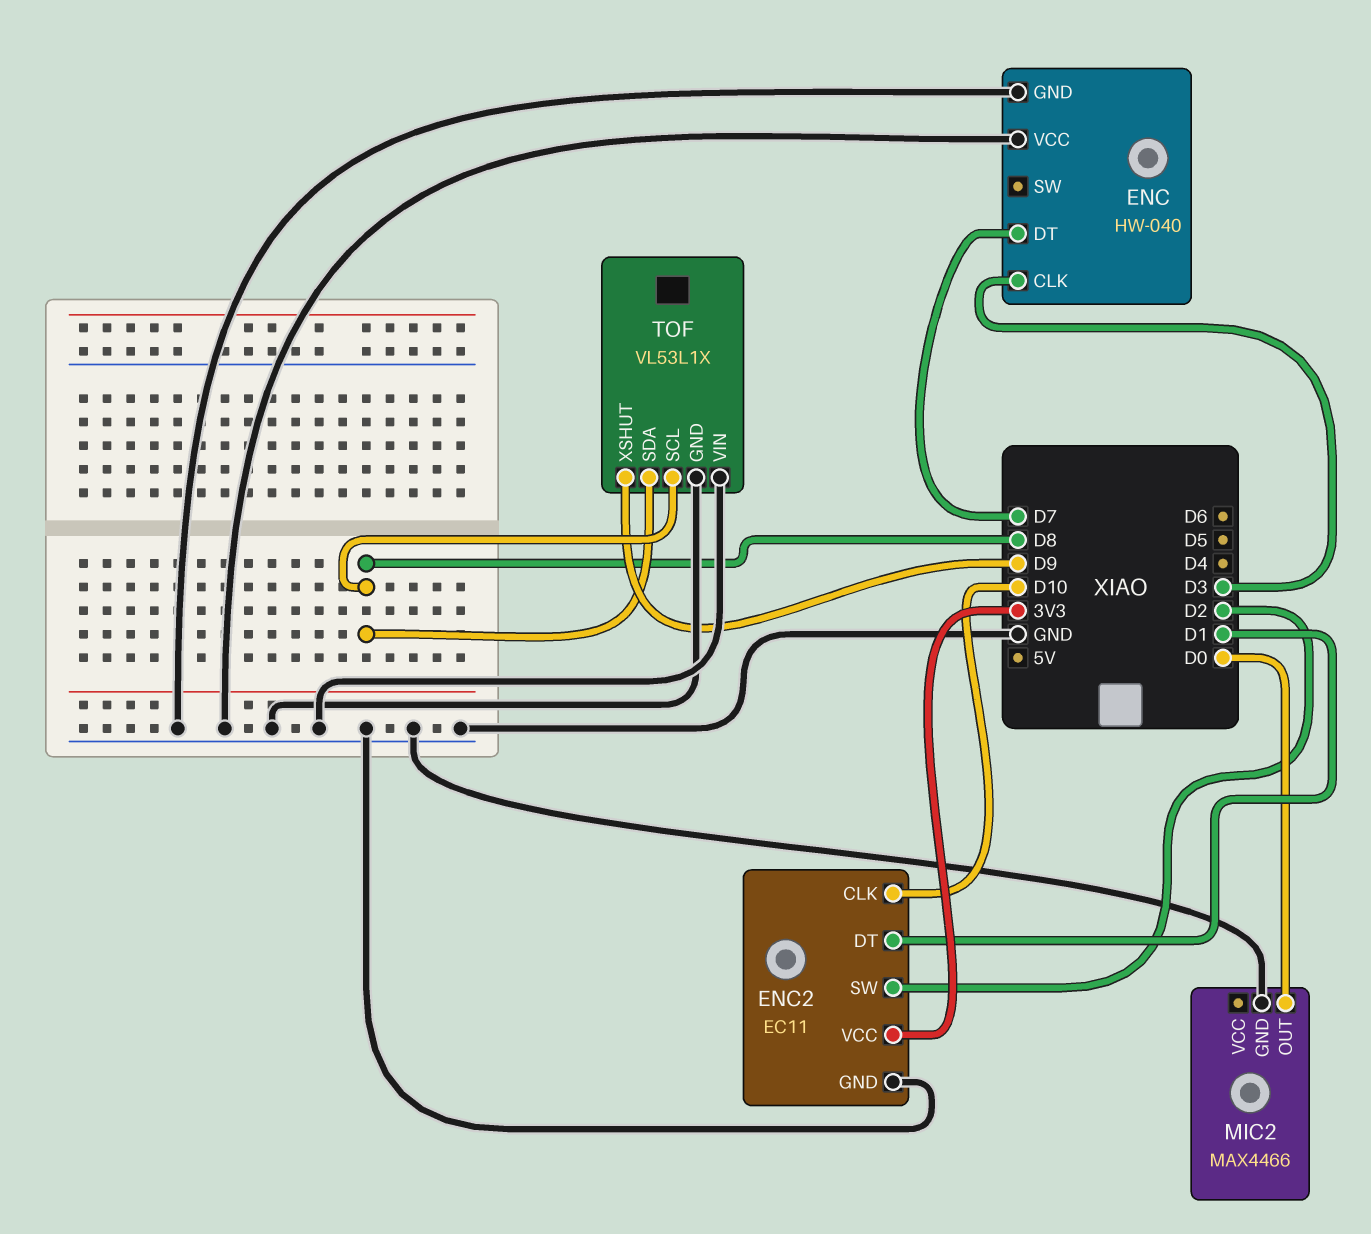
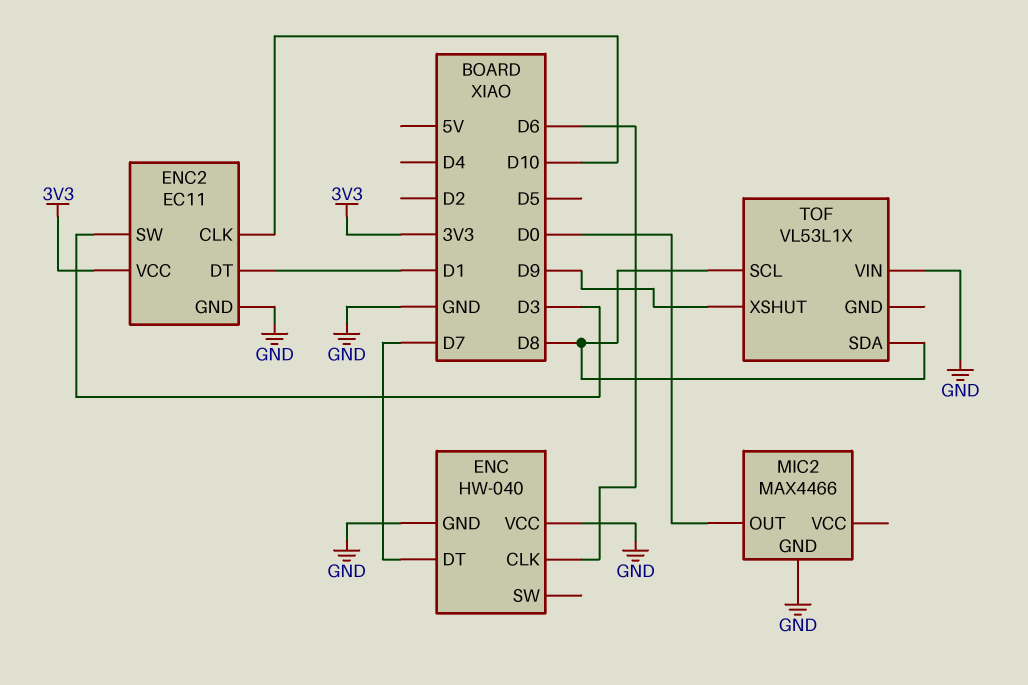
ENC pin CLK: D3 -> D6
ENC2 pin SW: D2 -> D3
TOF pin GND: GND -> none

